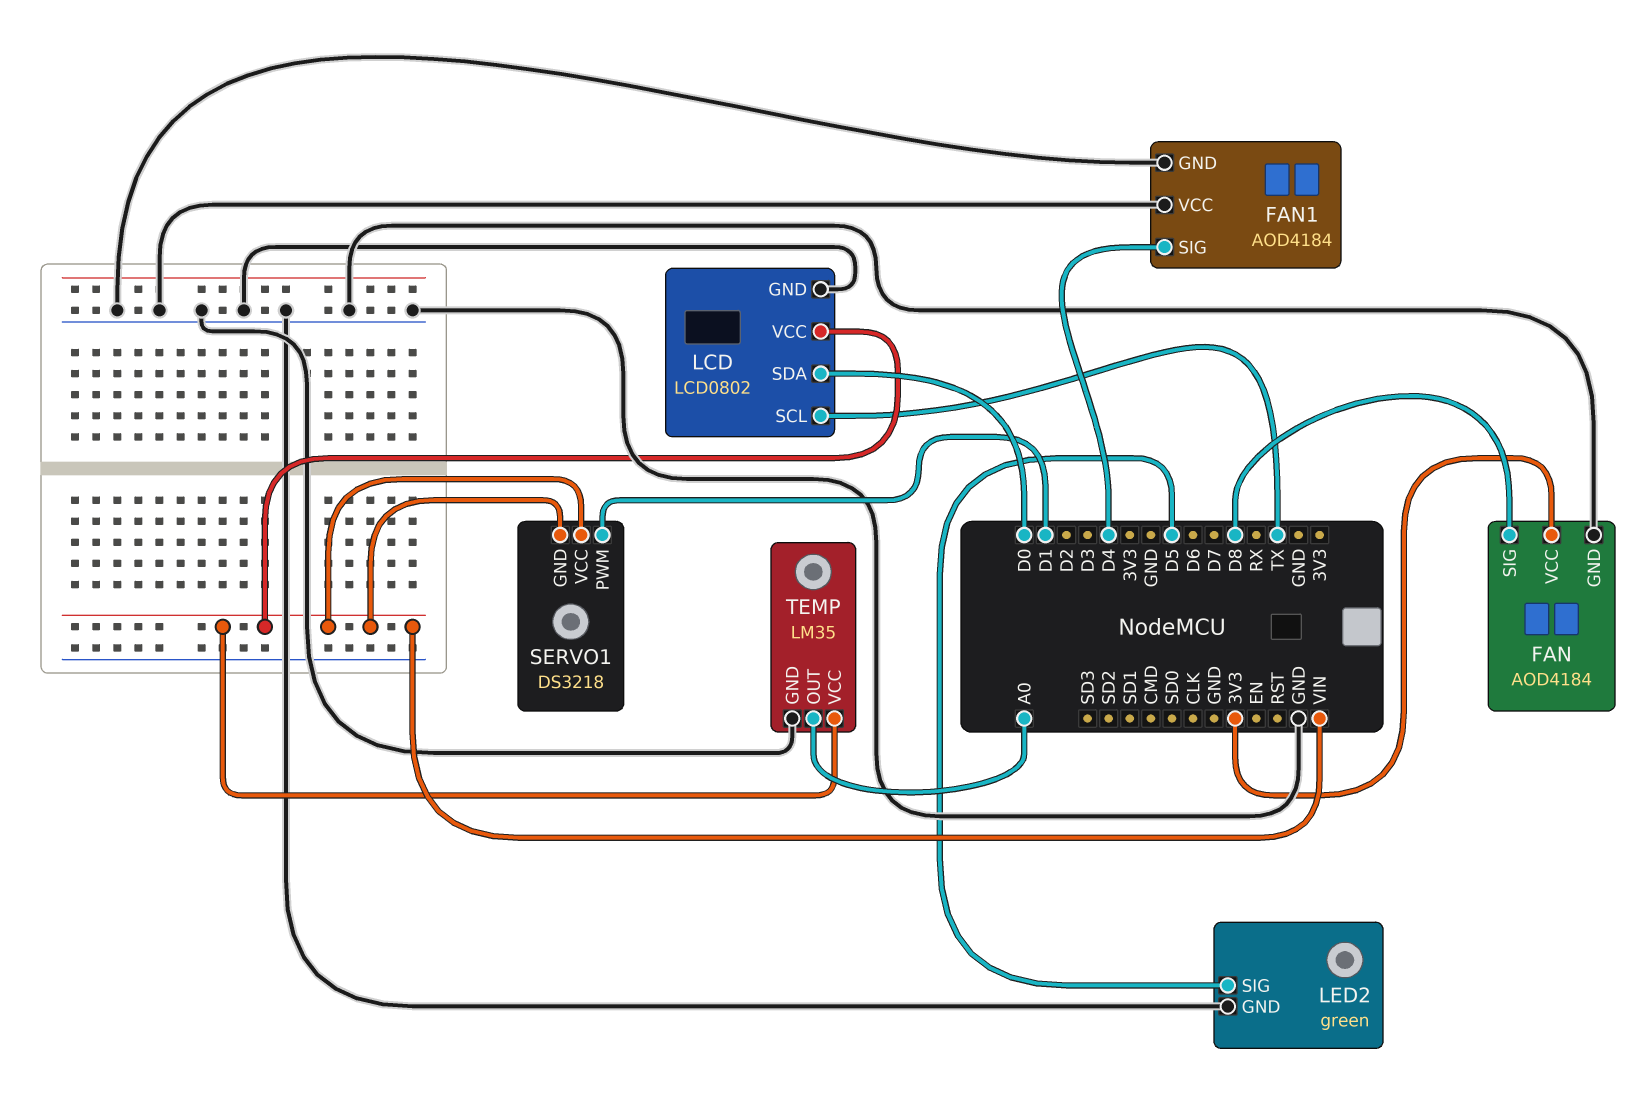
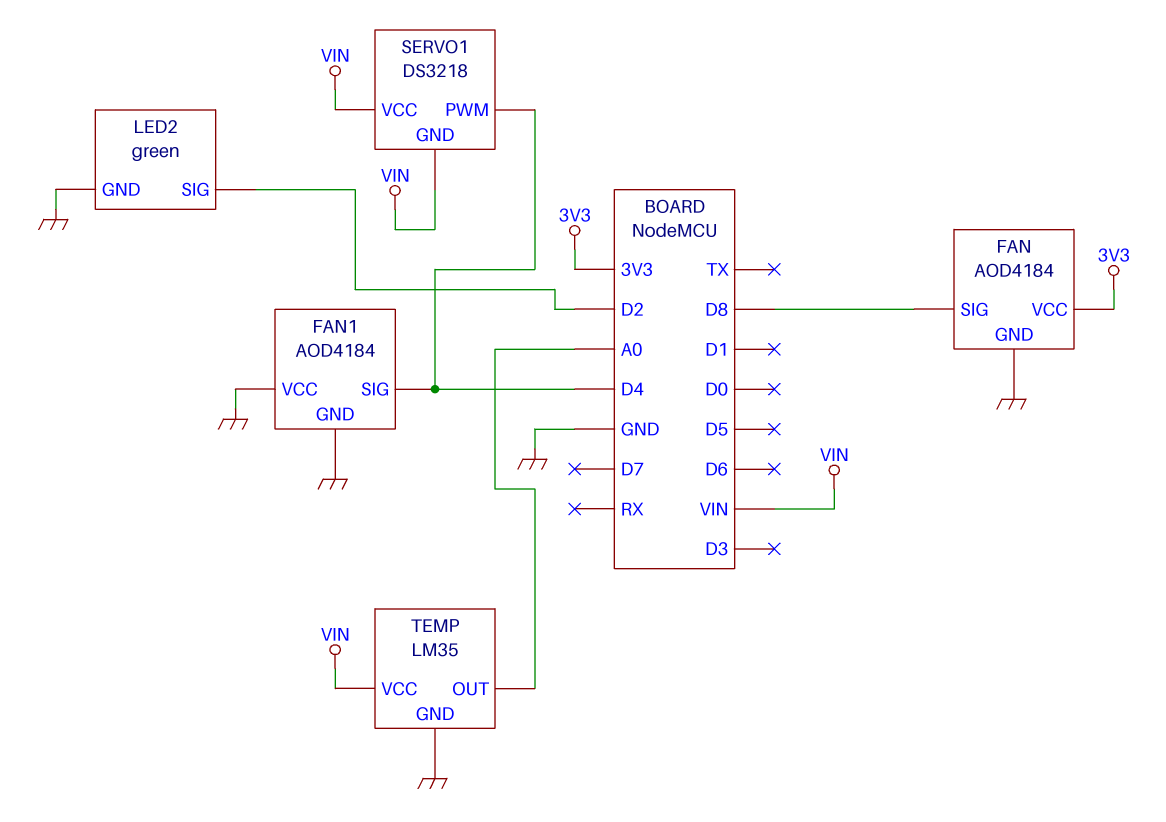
LCD: LCD0802 -> none
LCD pin GND: GND -> none
LCD pin SCL: TX -> none
LCD pin SDA: D0 -> none
LCD pin VCC: VIN -> none
LED2 pin SIG: D5 -> D2
SERVO1 pin PWM: D1 -> D4

